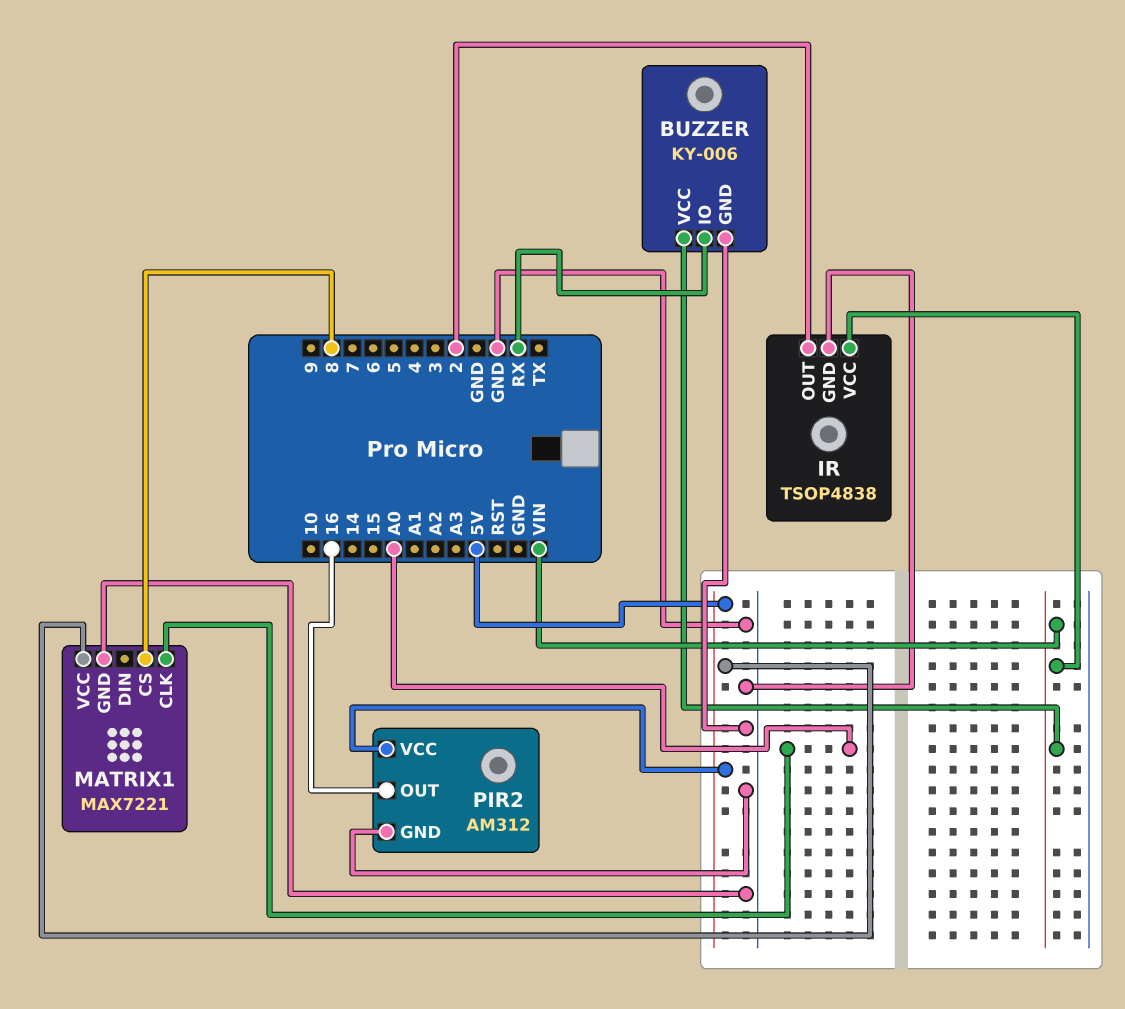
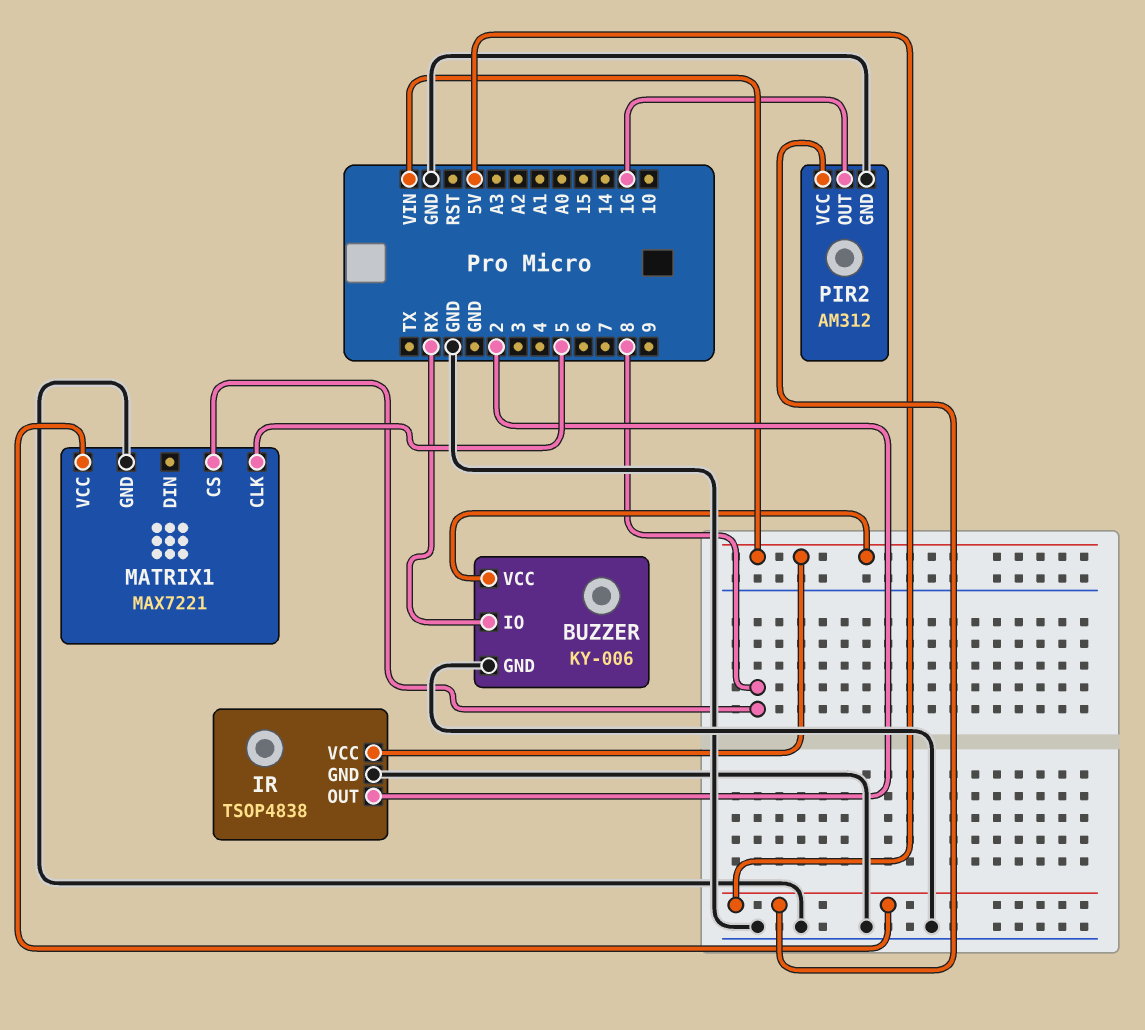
MATRIX1 pin CLK: A0 -> 5

